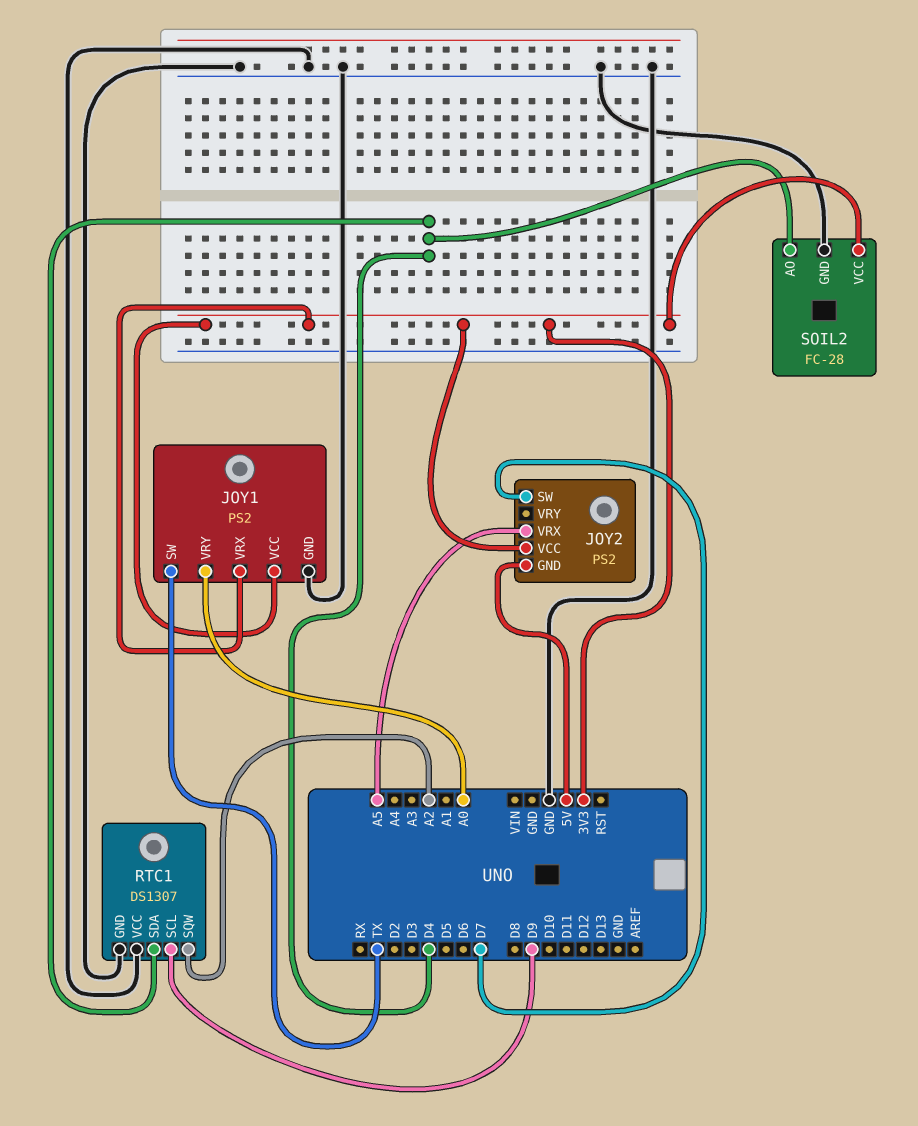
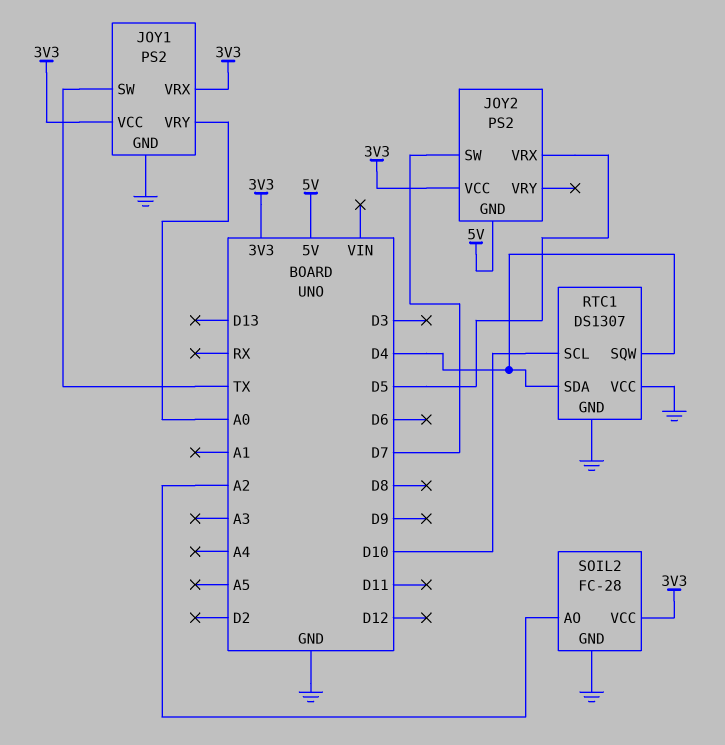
JOY2 pin VRX: A5 -> D5
RTC1 pin SCL: D9 -> D10
RTC1 pin SQW: A2 -> D4
SOIL2 pin AO: D4 -> A2

